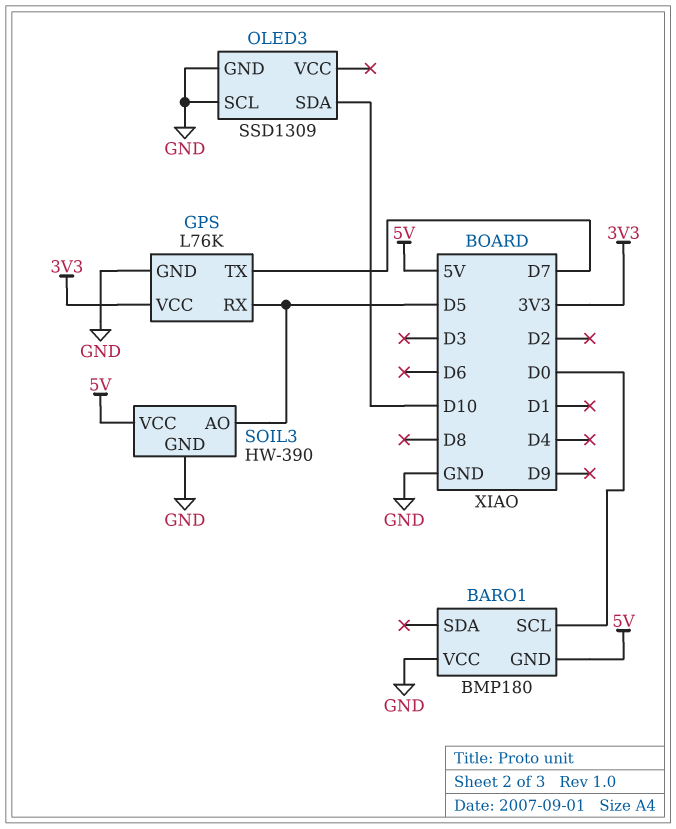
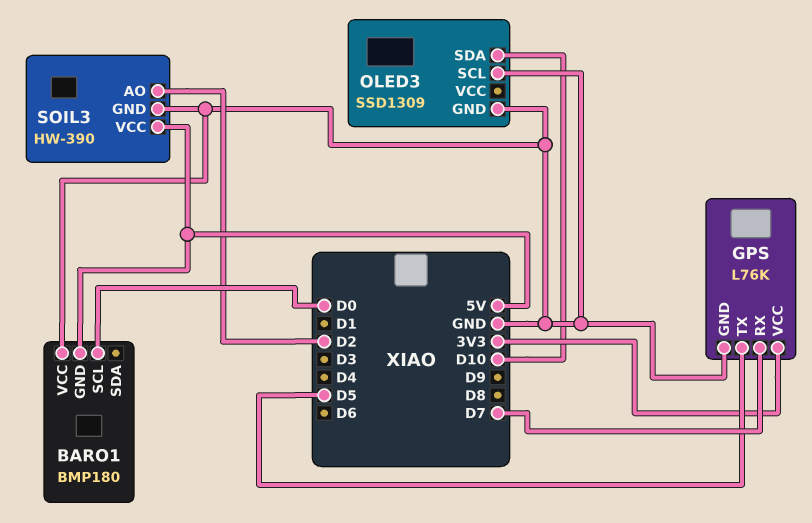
GPS pin RX: D5 -> D7
GPS pin TX: D7 -> D5
SOIL3 pin AO: D5 -> D2

